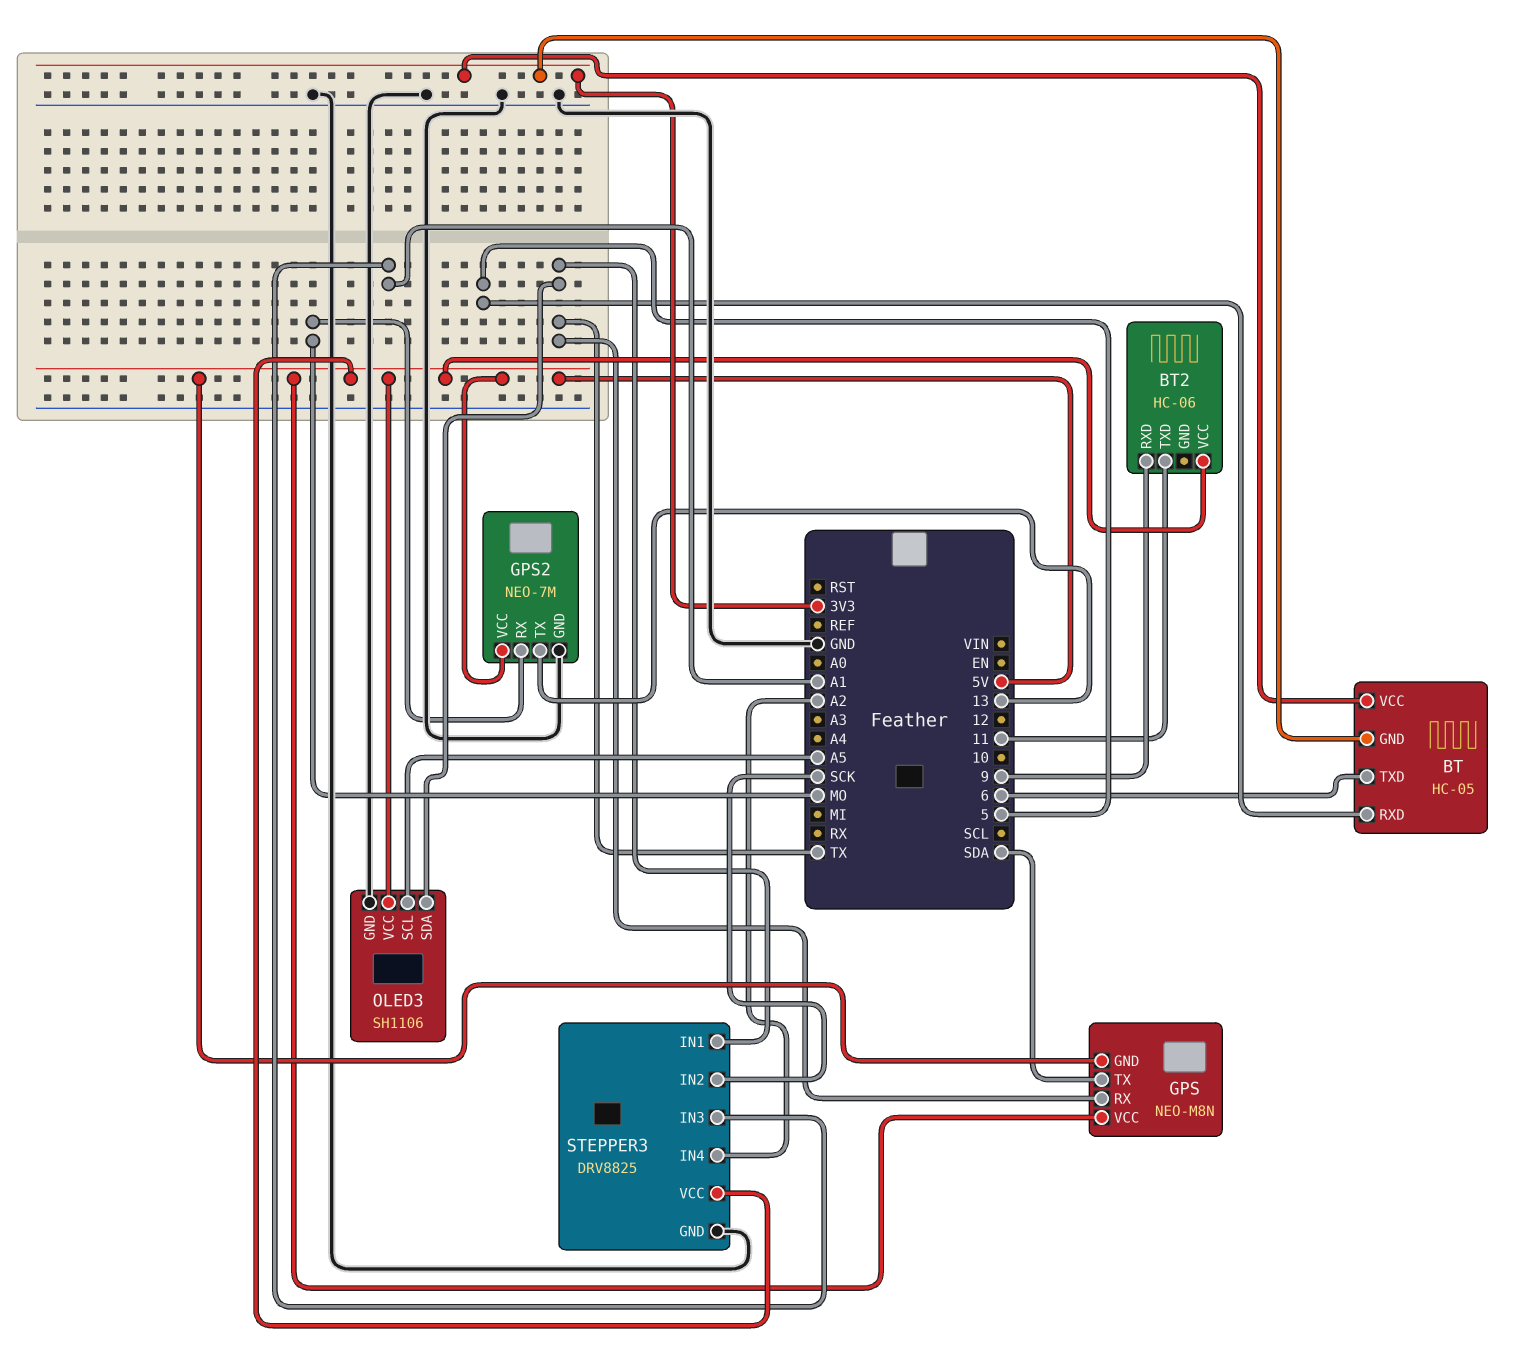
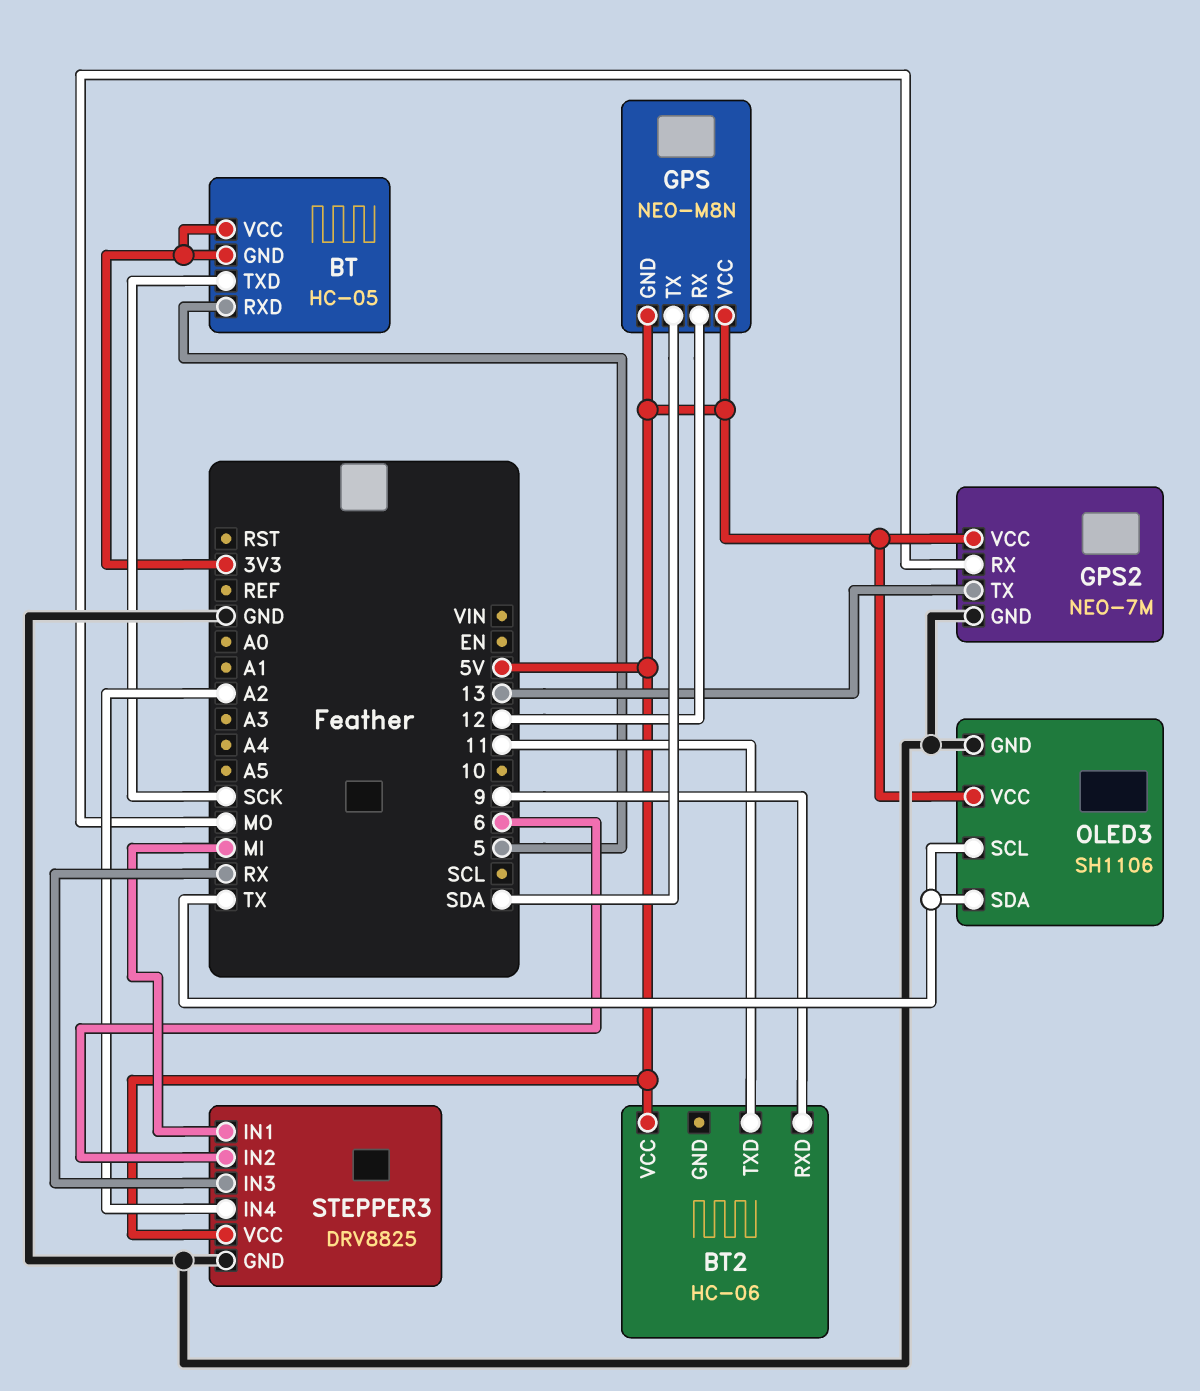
BT pin TXD: 6 -> SCK
GPS pin RX: TX -> 12
OLED3 pin SCL: A5 -> TX
STEPPER3 pin IN1: TX -> MI
STEPPER3 pin IN2: SCK -> 6
STEPPER3 pin IN3: A1 -> RX

